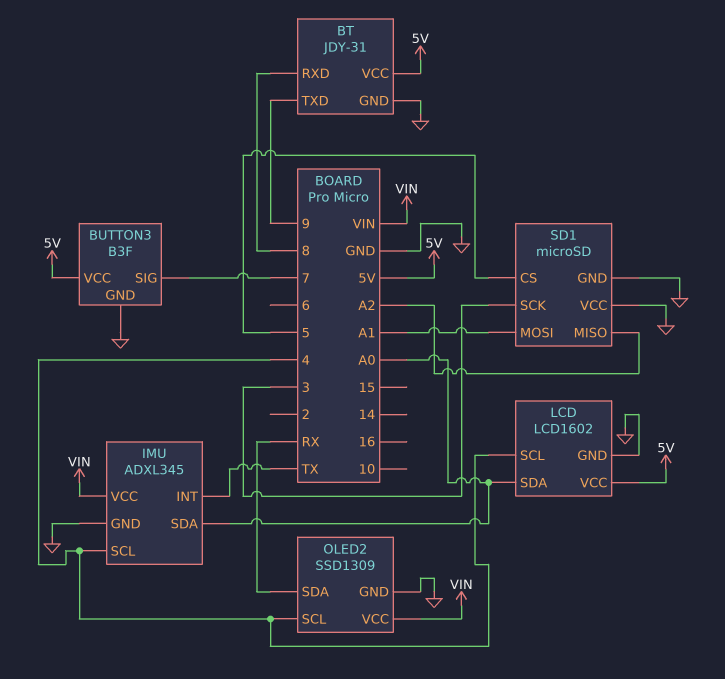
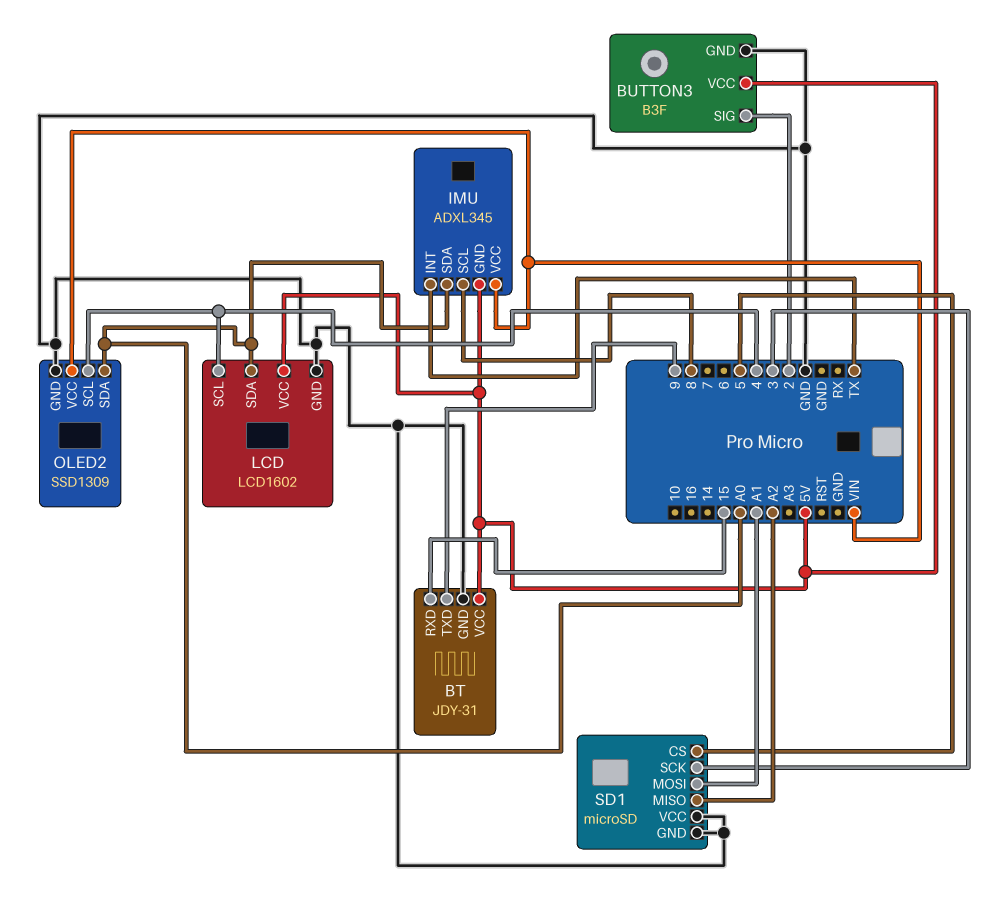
BT pin RXD: 8 -> 15
BUTTON3 pin SIG: 7 -> 2
IMU pin GND: GND -> 5V
IMU pin SCL: 4 -> 8
OLED2 pin SDA: RX -> A0

